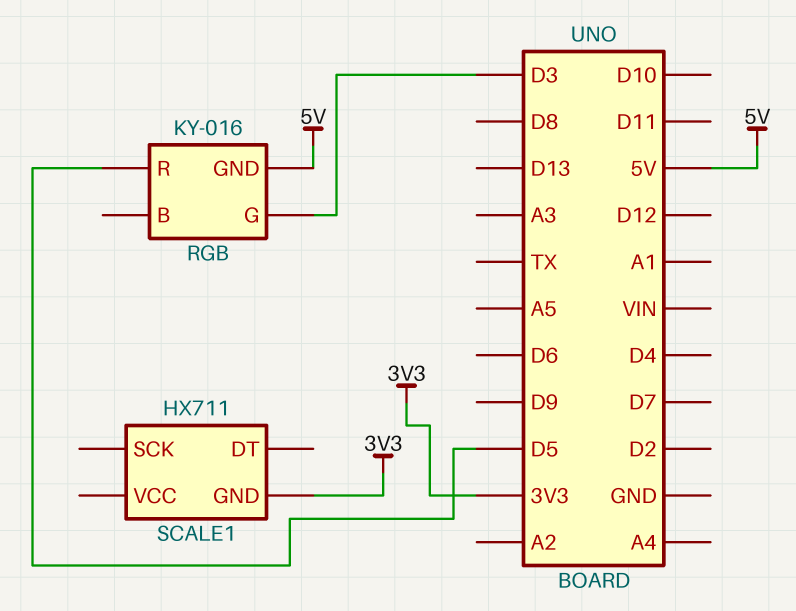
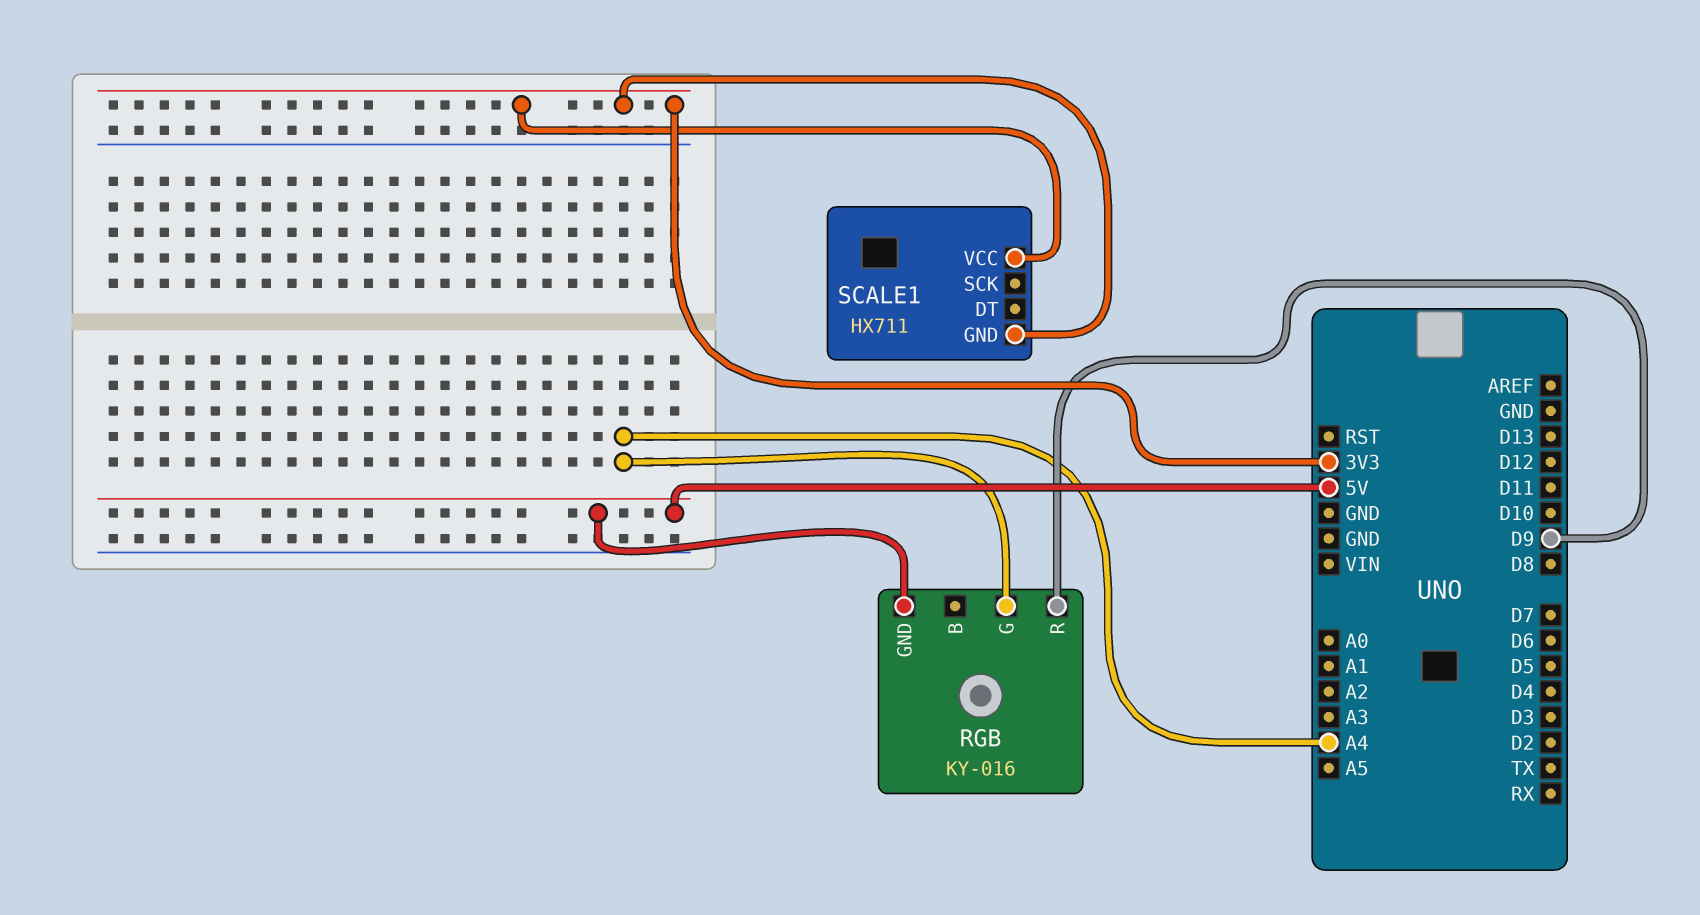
RGB pin G: D3 -> A4
RGB pin R: D5 -> D9
SCALE1 pin VCC: none -> 3V3

